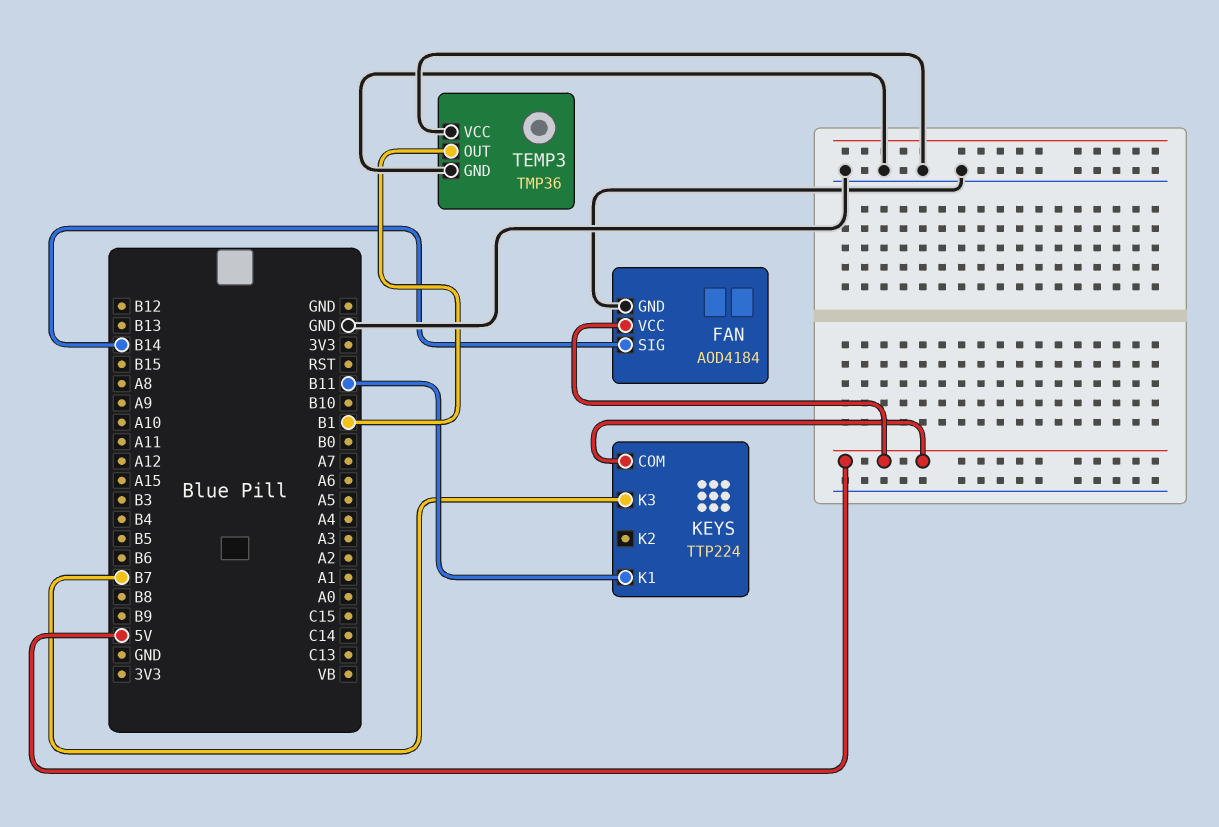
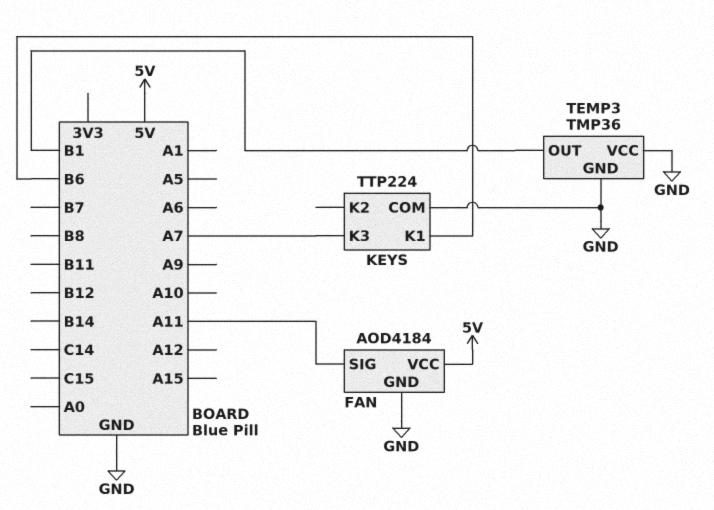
FAN pin SIG: B14 -> A11
KEYS pin COM: 5V -> GND
KEYS pin K1: B11 -> B6
KEYS pin K3: B7 -> A7

